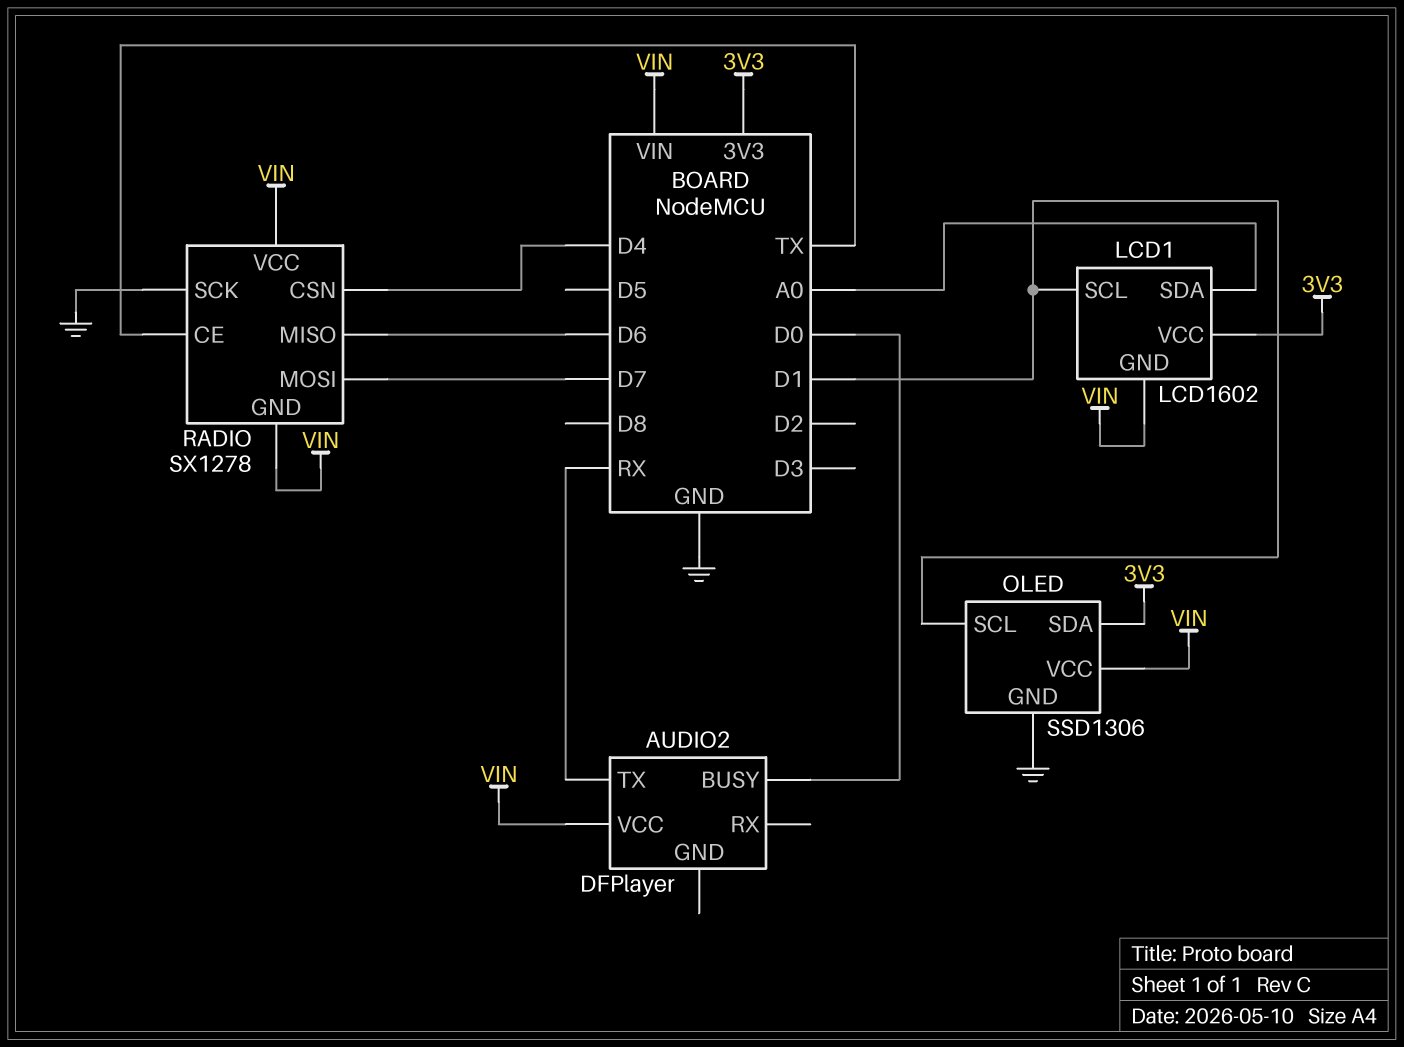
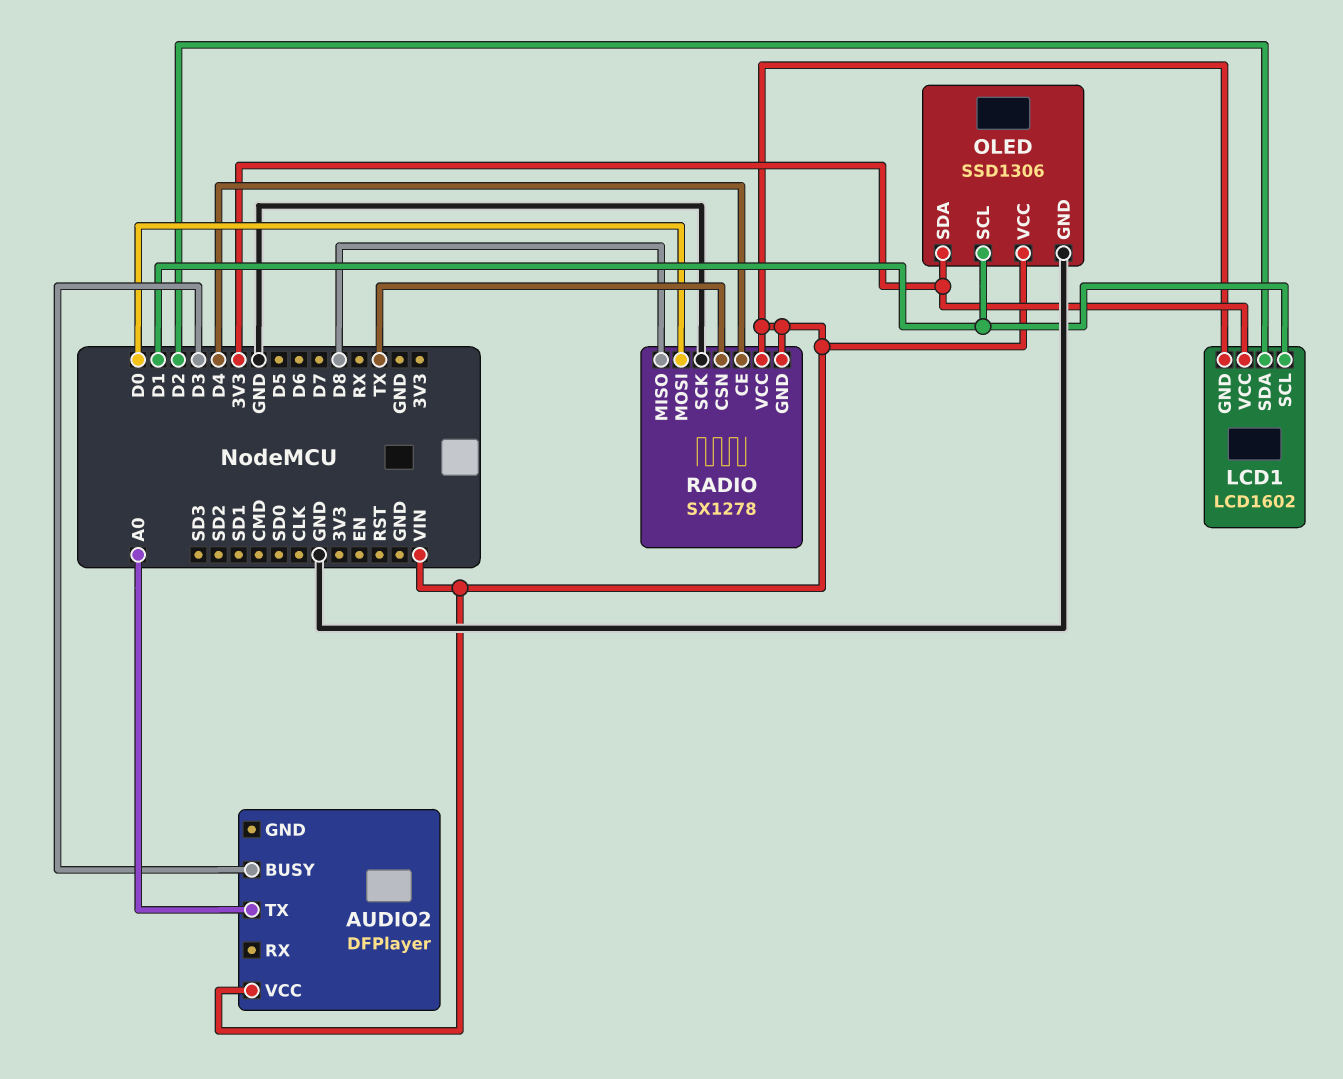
AUDIO2 pin BUSY: D0 -> D3
AUDIO2 pin TX: RX -> A0
LCD1 pin SDA: A0 -> D2
RADIO pin CE: TX -> D4
RADIO pin CSN: D4 -> TX
RADIO pin MISO: D6 -> D8
RADIO pin MOSI: D7 -> D0

